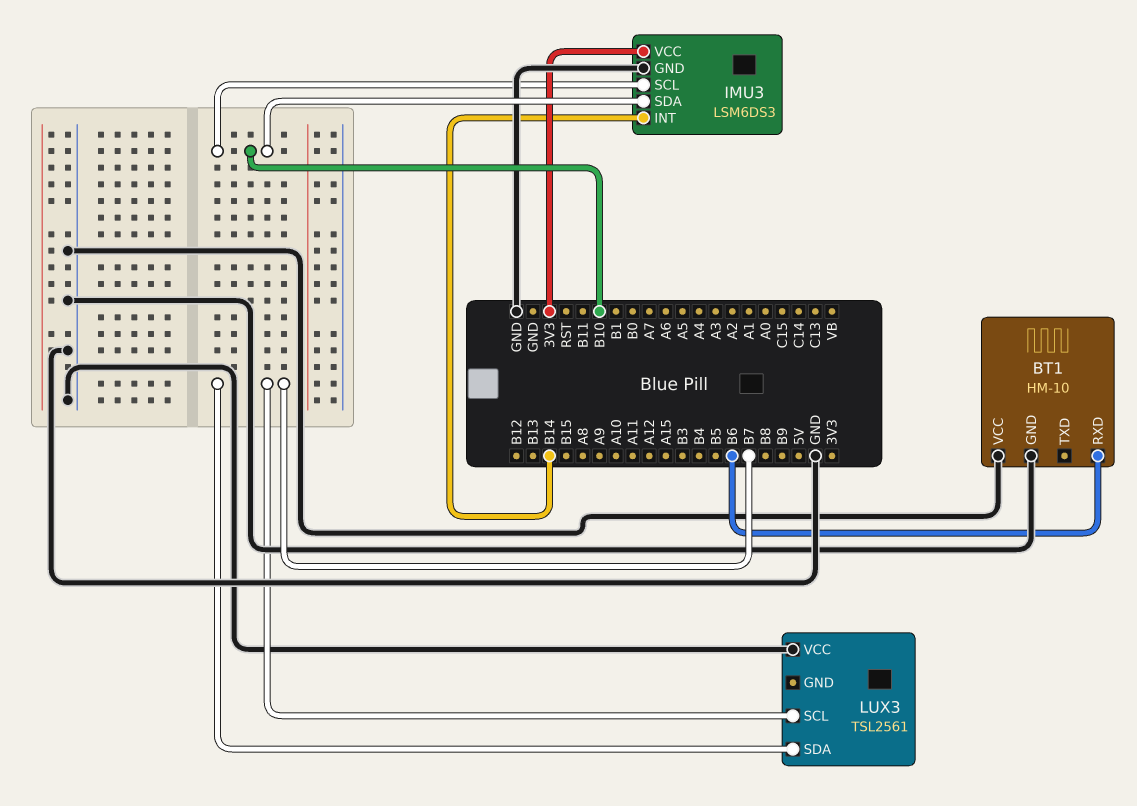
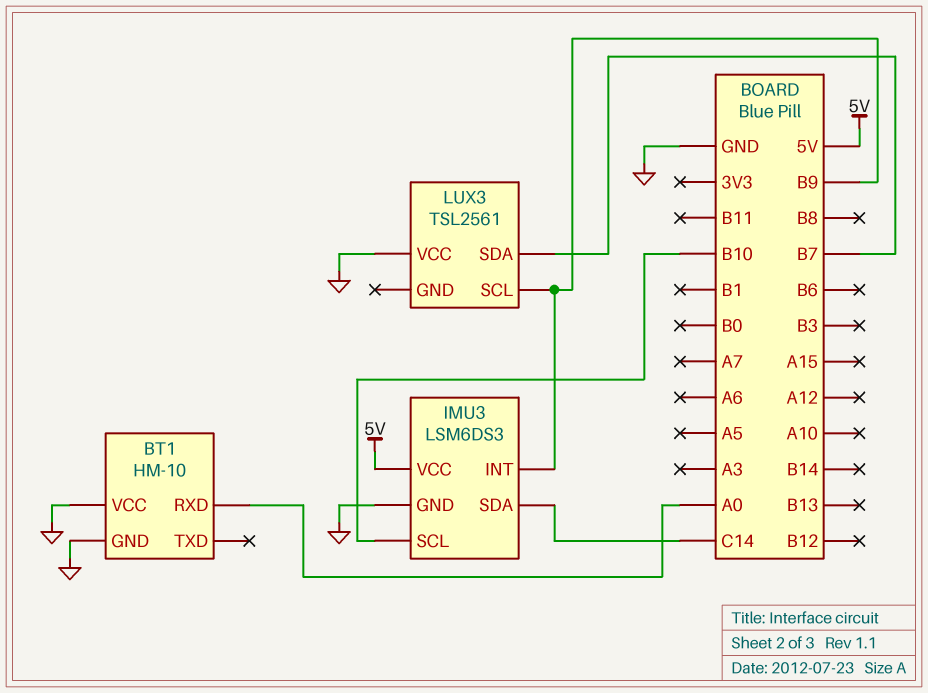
BT1 pin RXD: B6 -> A0
IMU3 pin INT: B14 -> B9
IMU3 pin SDA: B10 -> C14
IMU3 pin VCC: 3V3 -> 5V
LUX3 pin SCL: B7 -> B9

